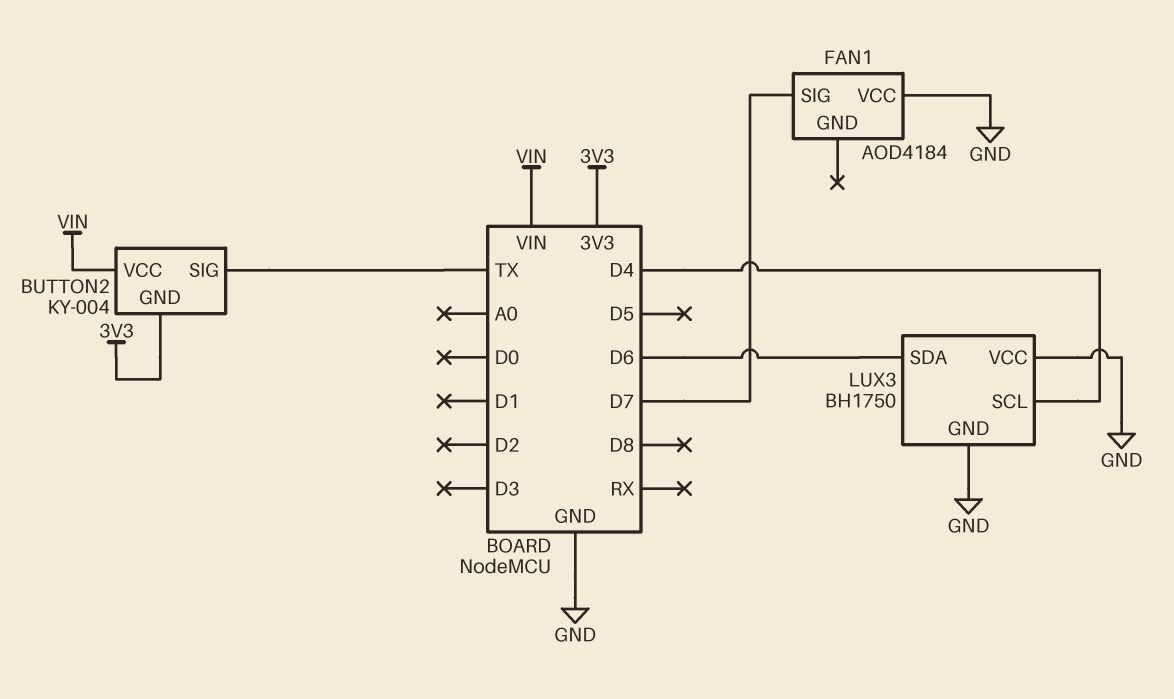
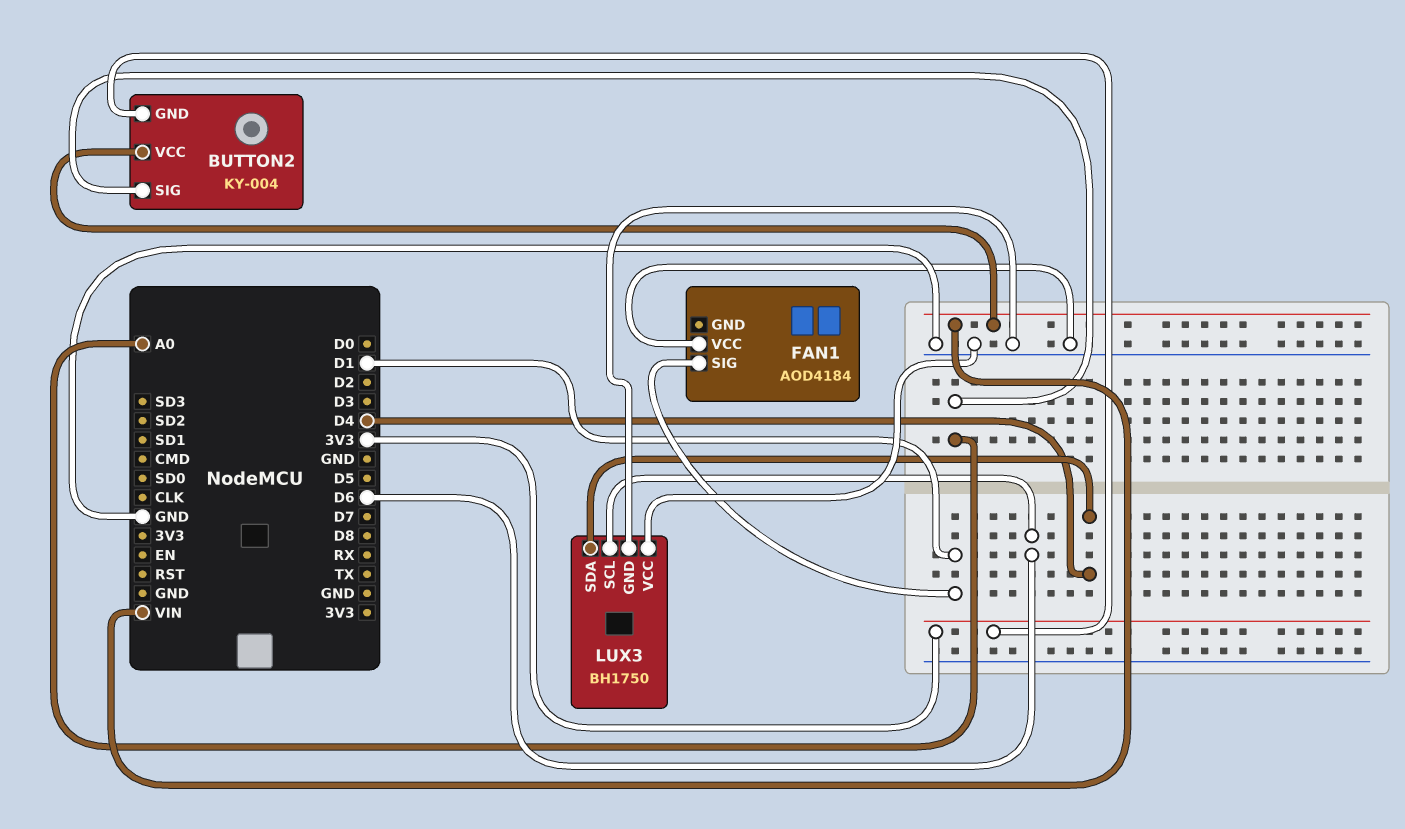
BUTTON2 pin SIG: TX -> A0
FAN1 pin SIG: D7 -> D1
LUX3 pin SCL: D4 -> D6
LUX3 pin SDA: D6 -> D4

